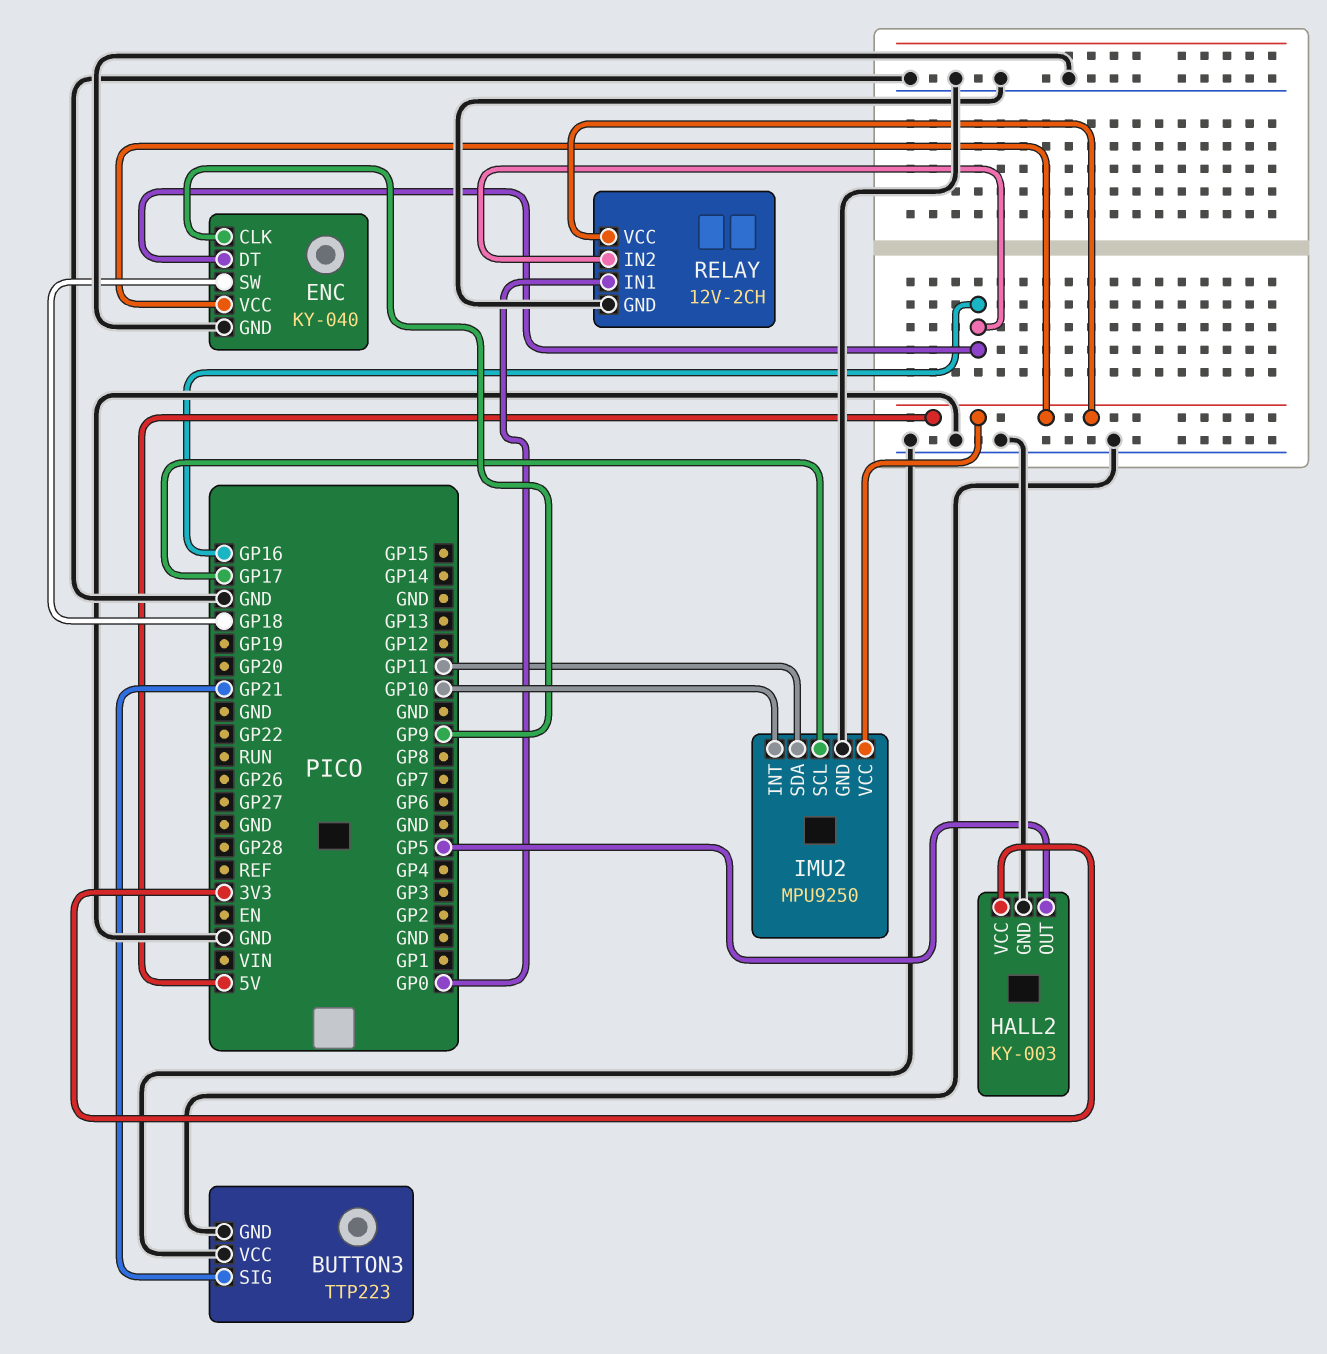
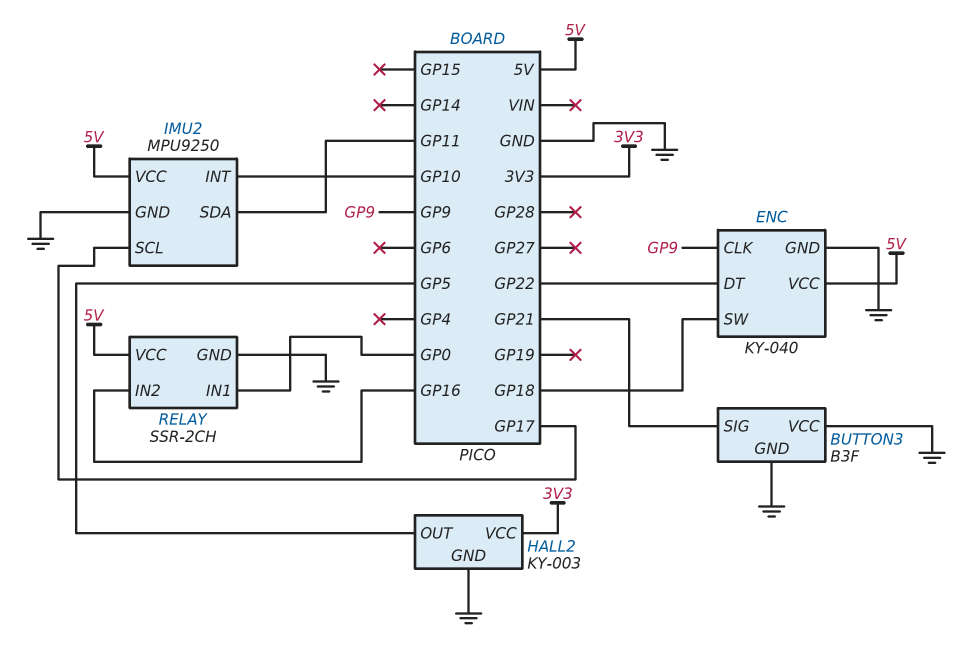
BUTTON3: TTP223 -> B3F
ENC pin DT: GP16 -> GP22
RELAY: 12V-2CH -> SSR-2CH

